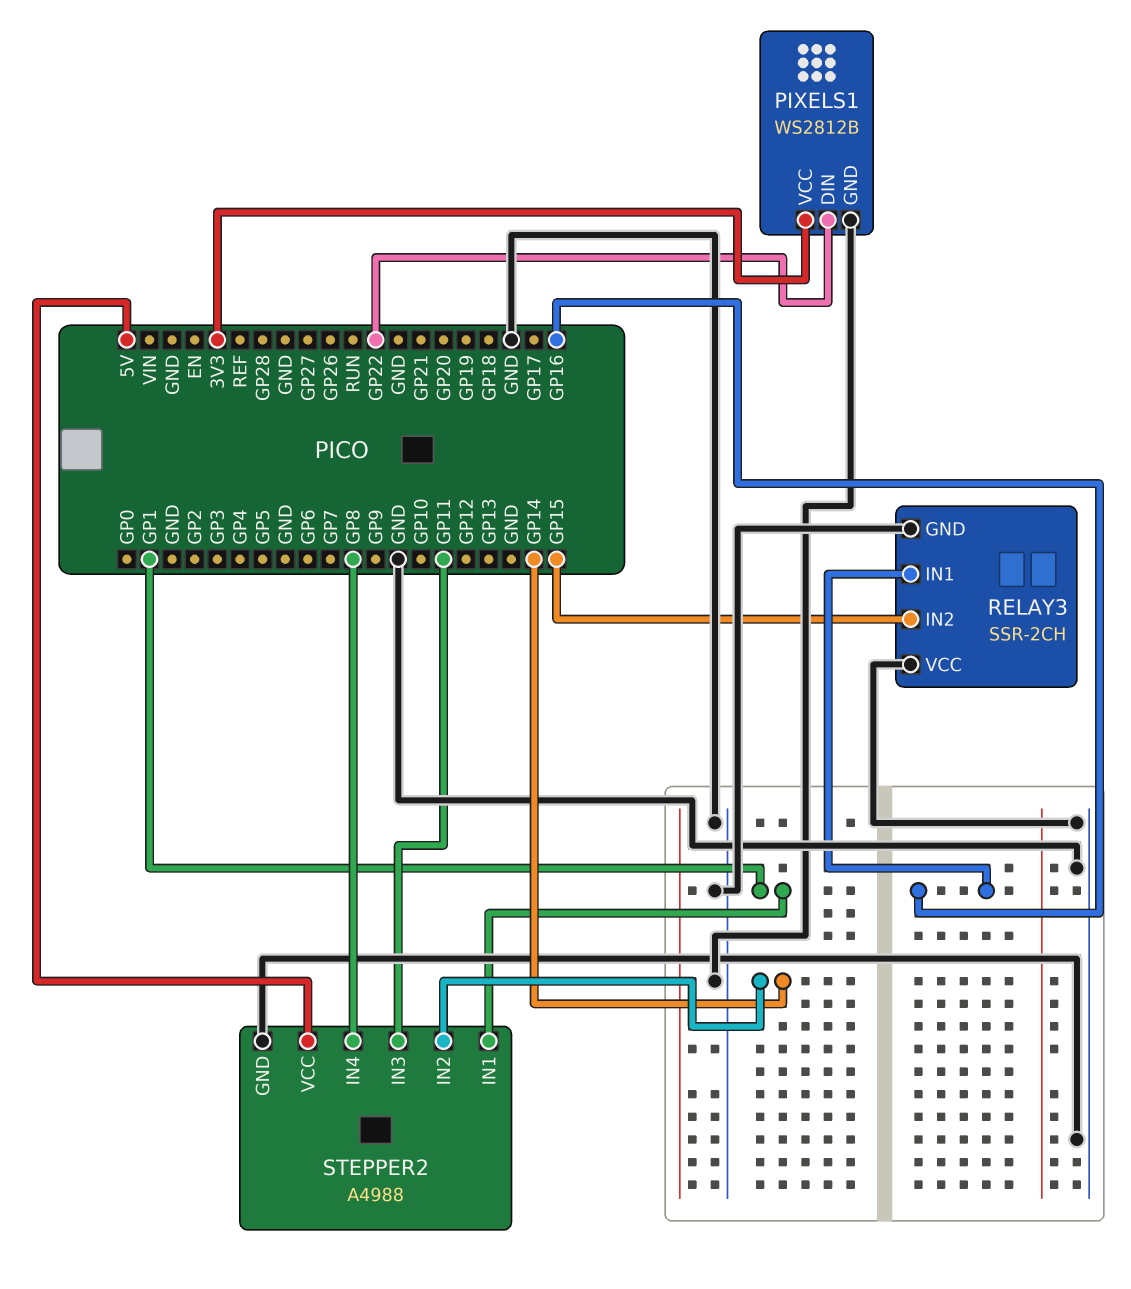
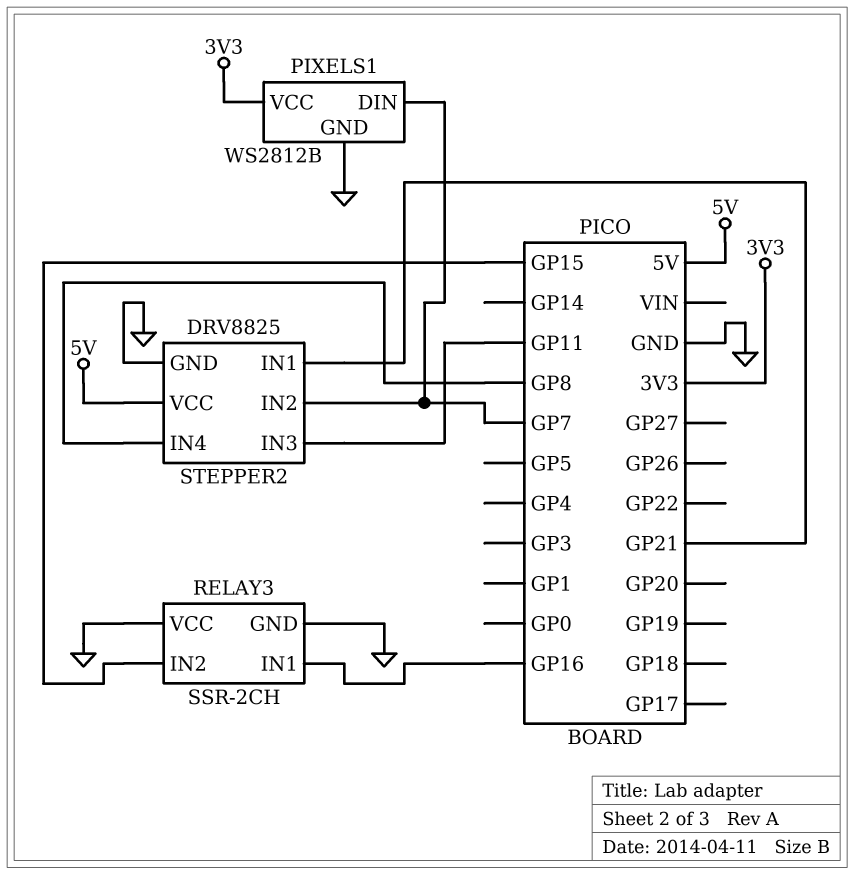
PIXELS1 pin DIN: GP22 -> GP7
STEPPER2: A4988 -> DRV8825
STEPPER2 pin IN1: GP1 -> GP21
STEPPER2 pin IN2: GP14 -> GP7

